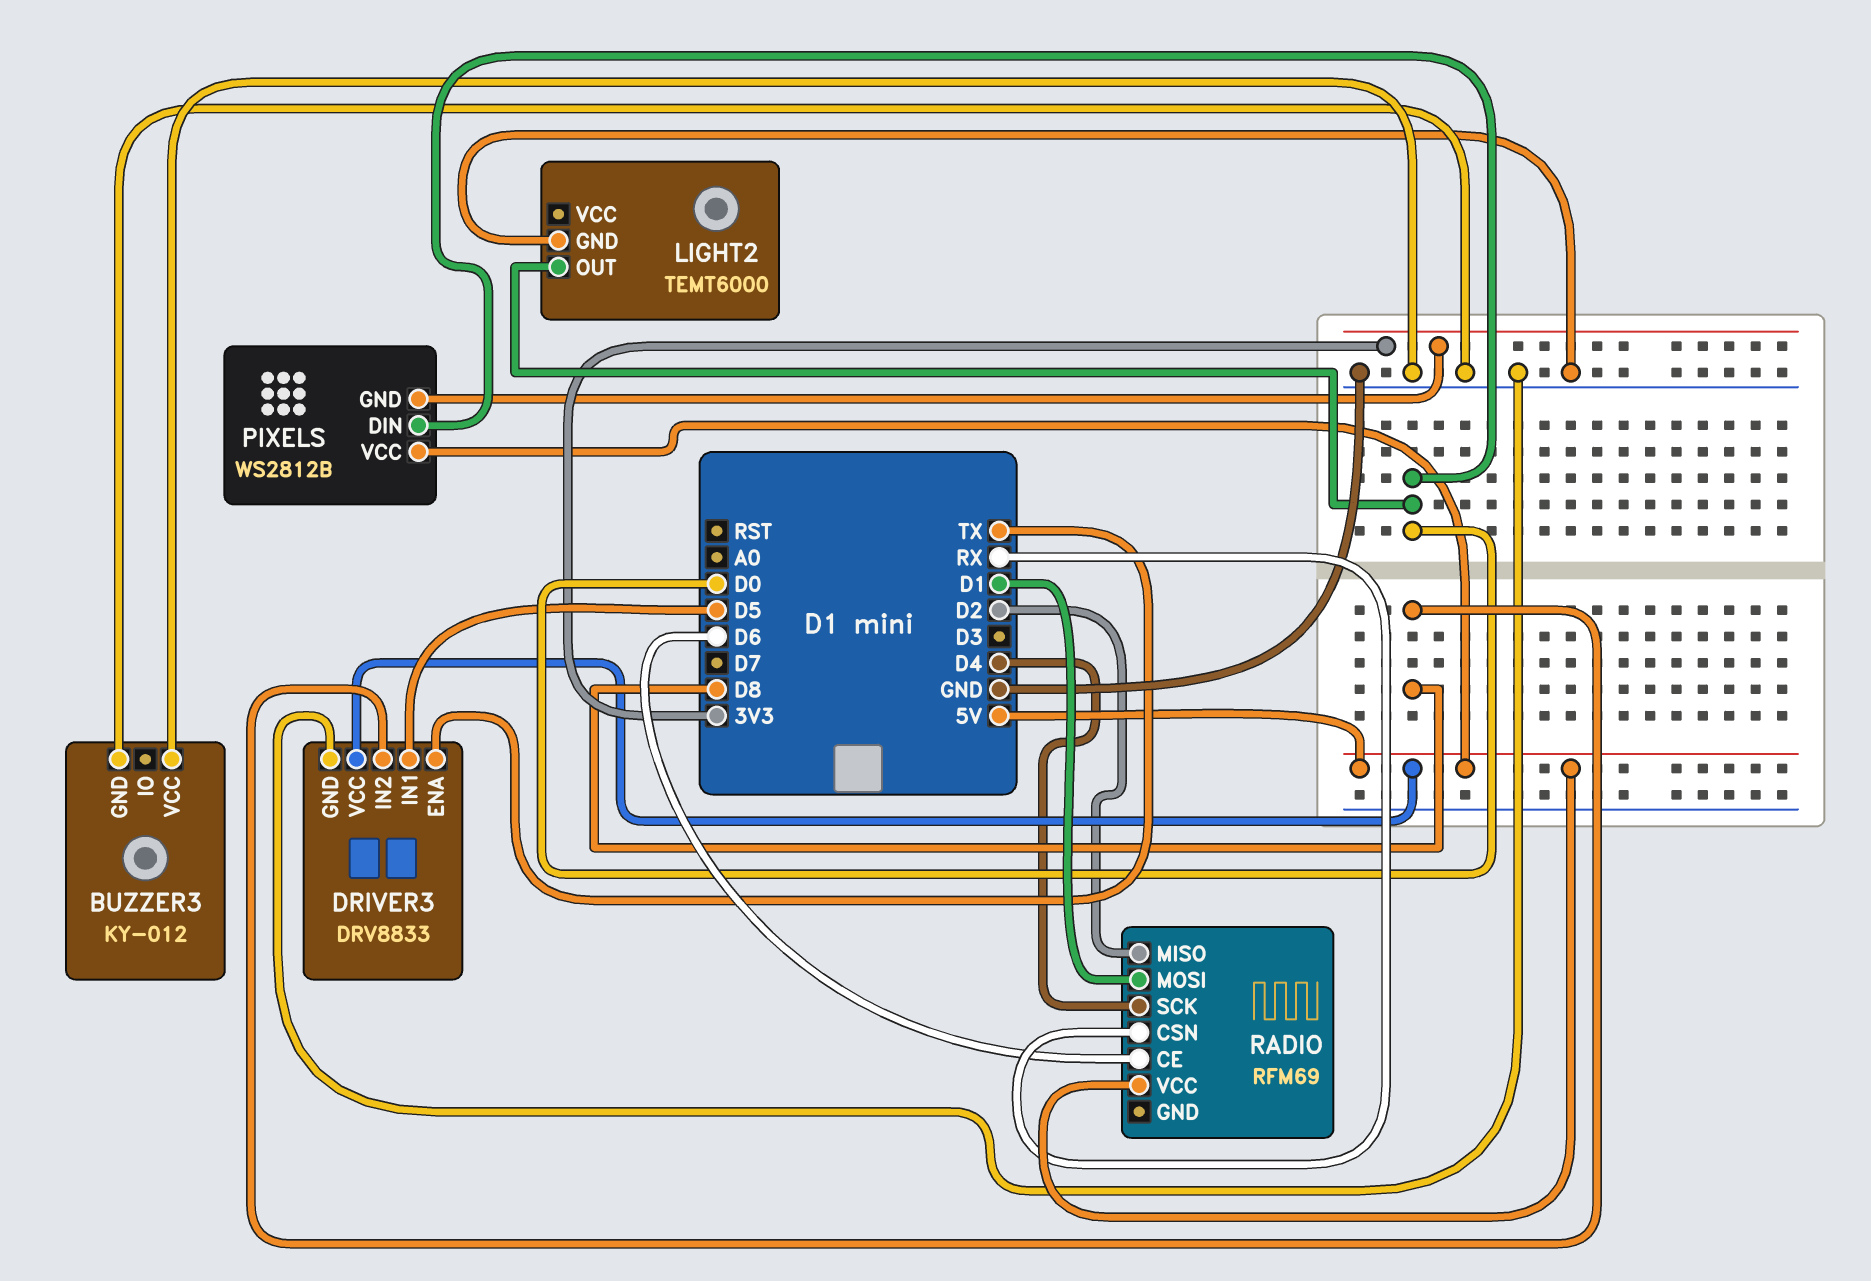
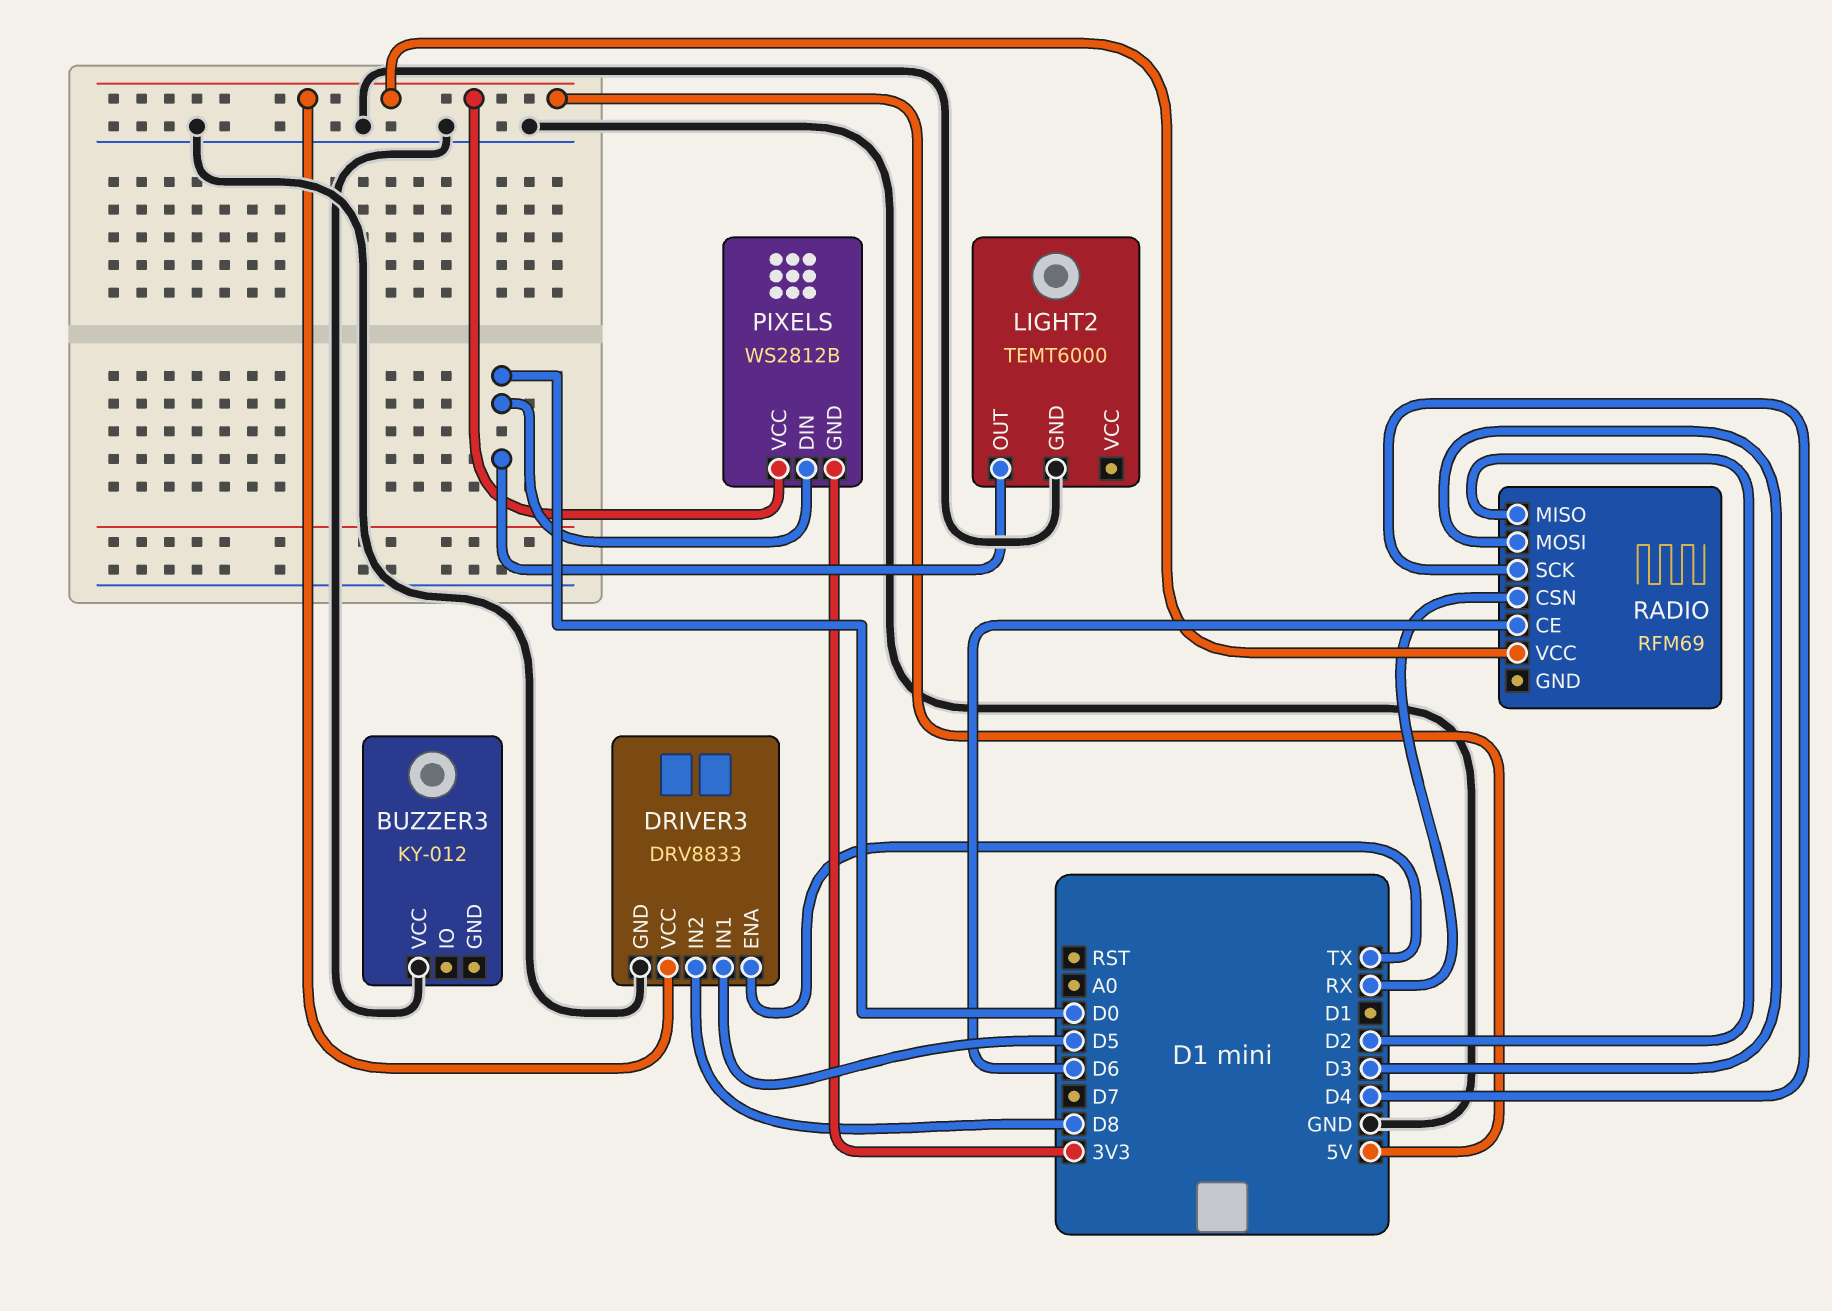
BUZZER3 pin GND: GND -> none
RADIO pin MOSI: D1 -> D3

